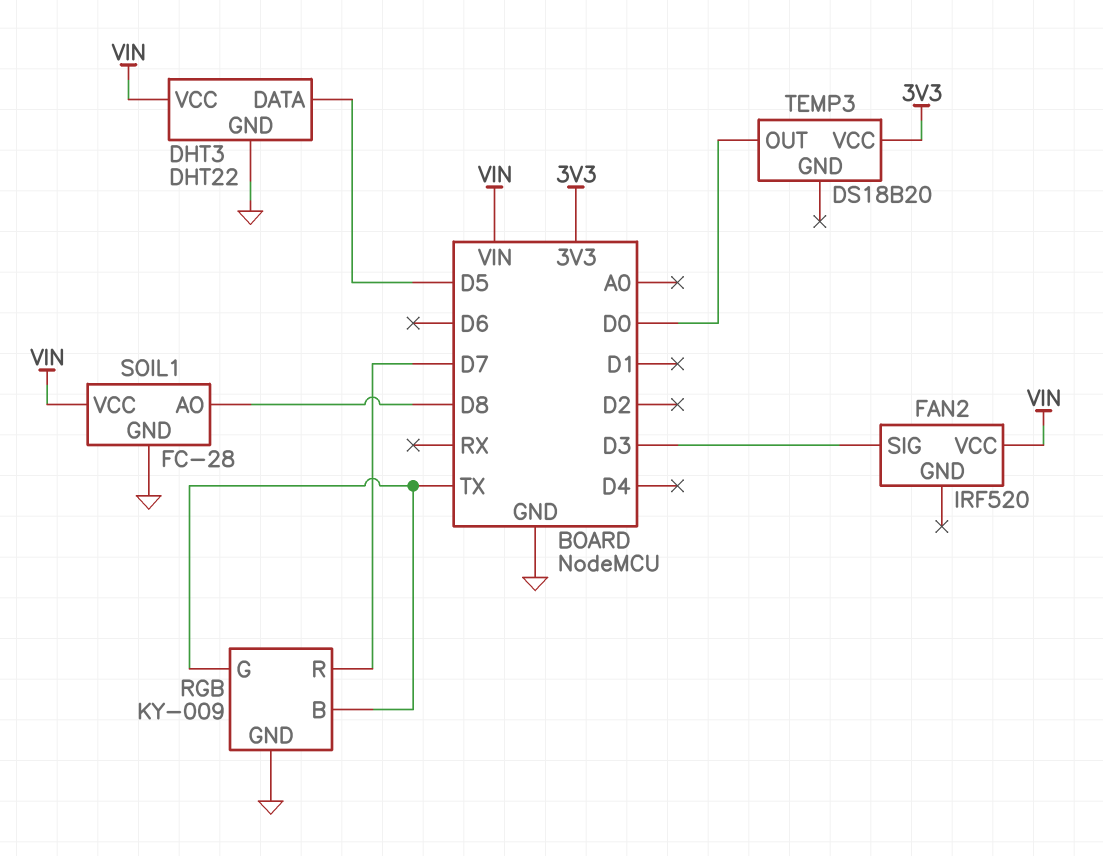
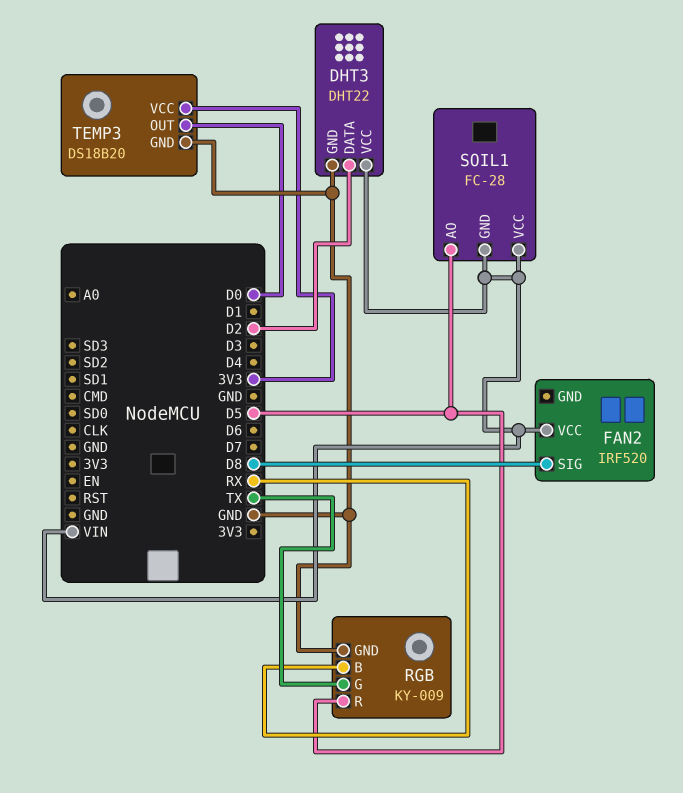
DHT3 pin DATA: D5 -> D2
FAN2 pin SIG: D3 -> D8
RGB pin B: TX -> RX
RGB pin R: D7 -> D5
SOIL1 pin AO: D8 -> D5
SOIL1 pin GND: GND -> VIN
TEMP3 pin GND: none -> GND

